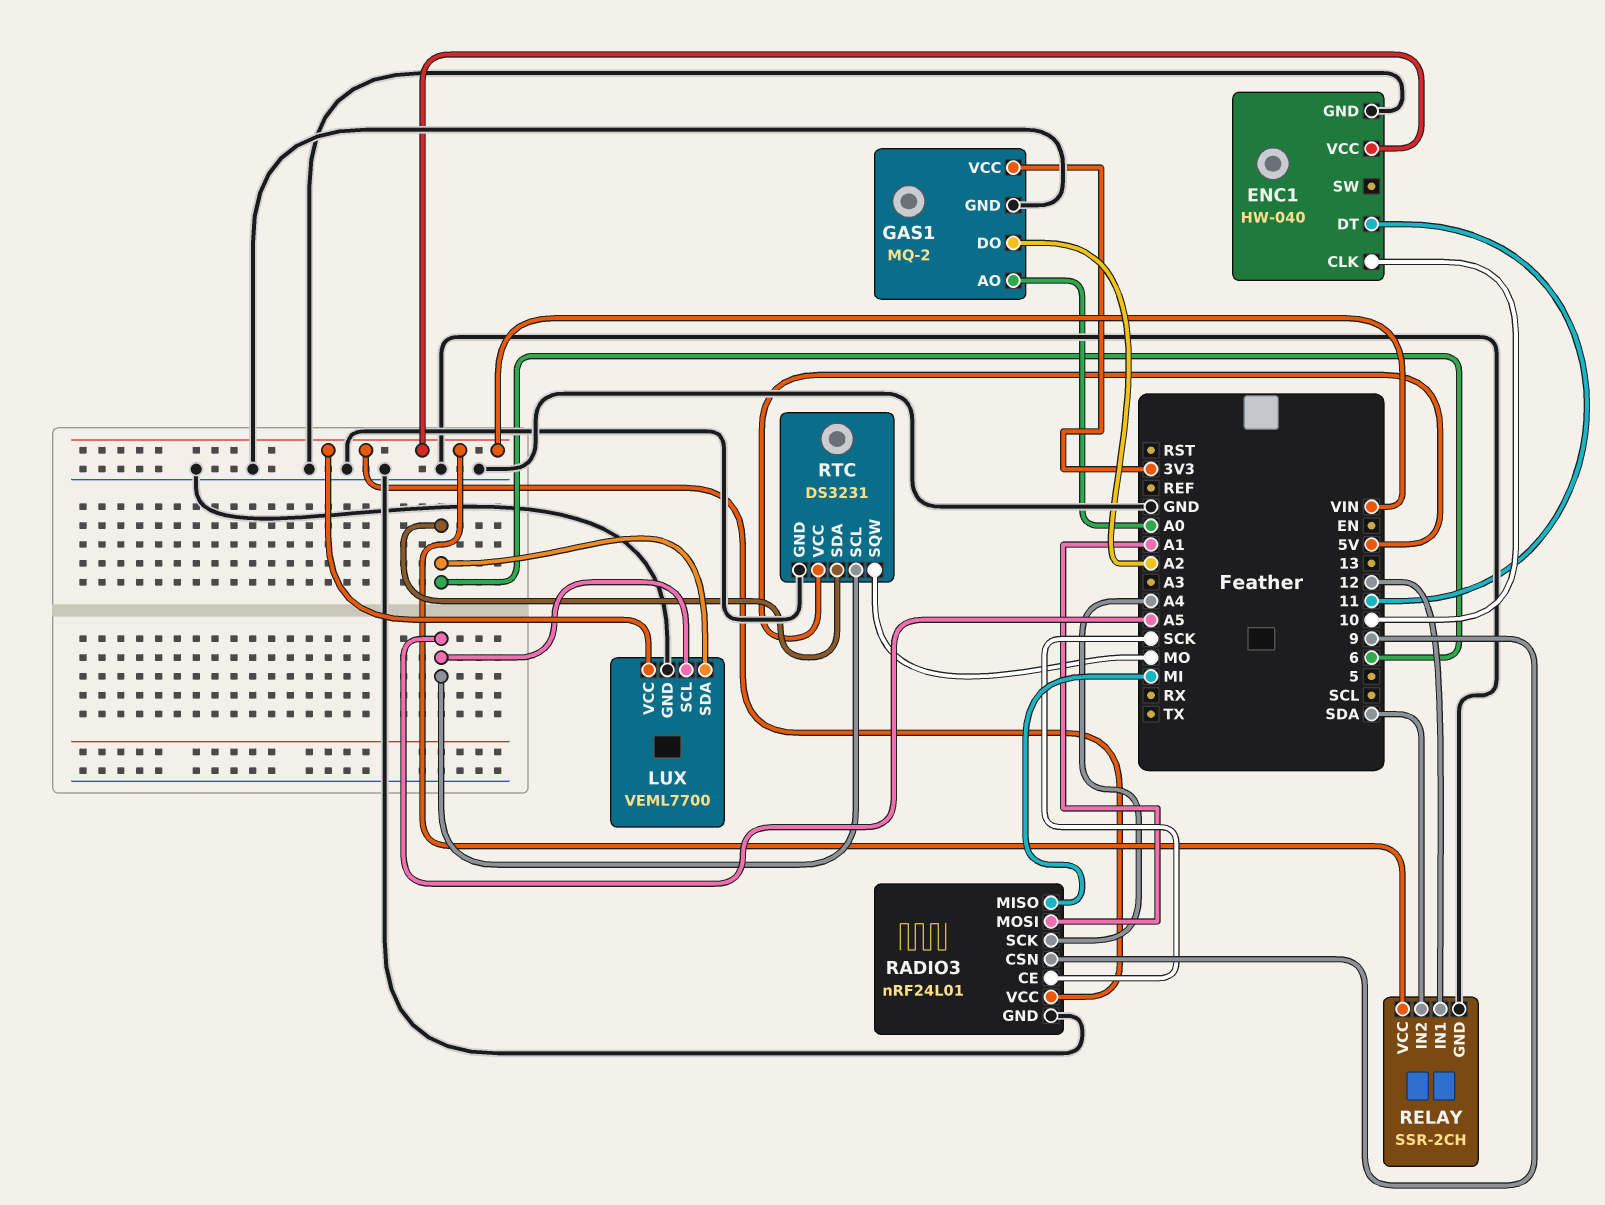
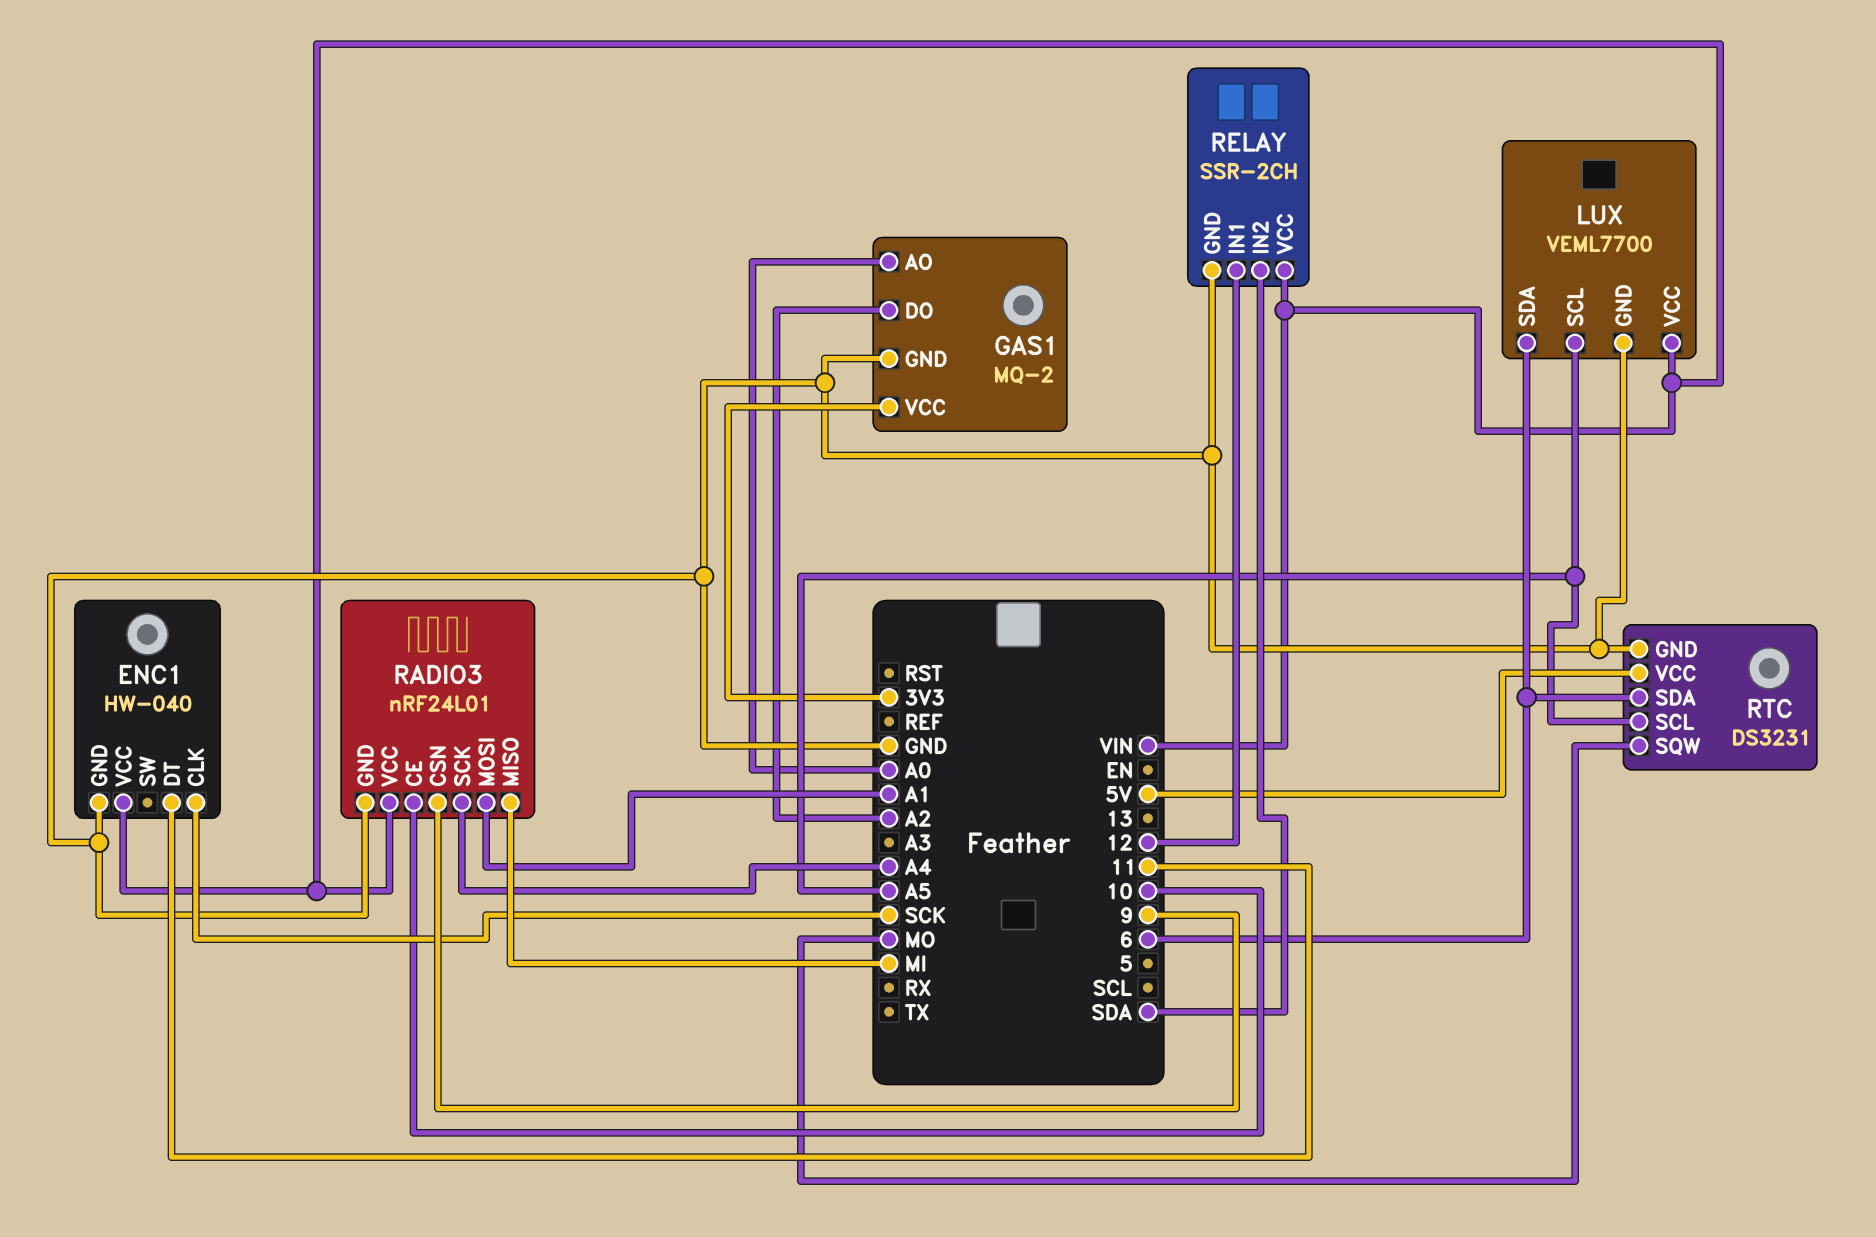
ENC1 pin CLK: 10 -> SCK
RADIO3 pin CE: SCK -> 10

